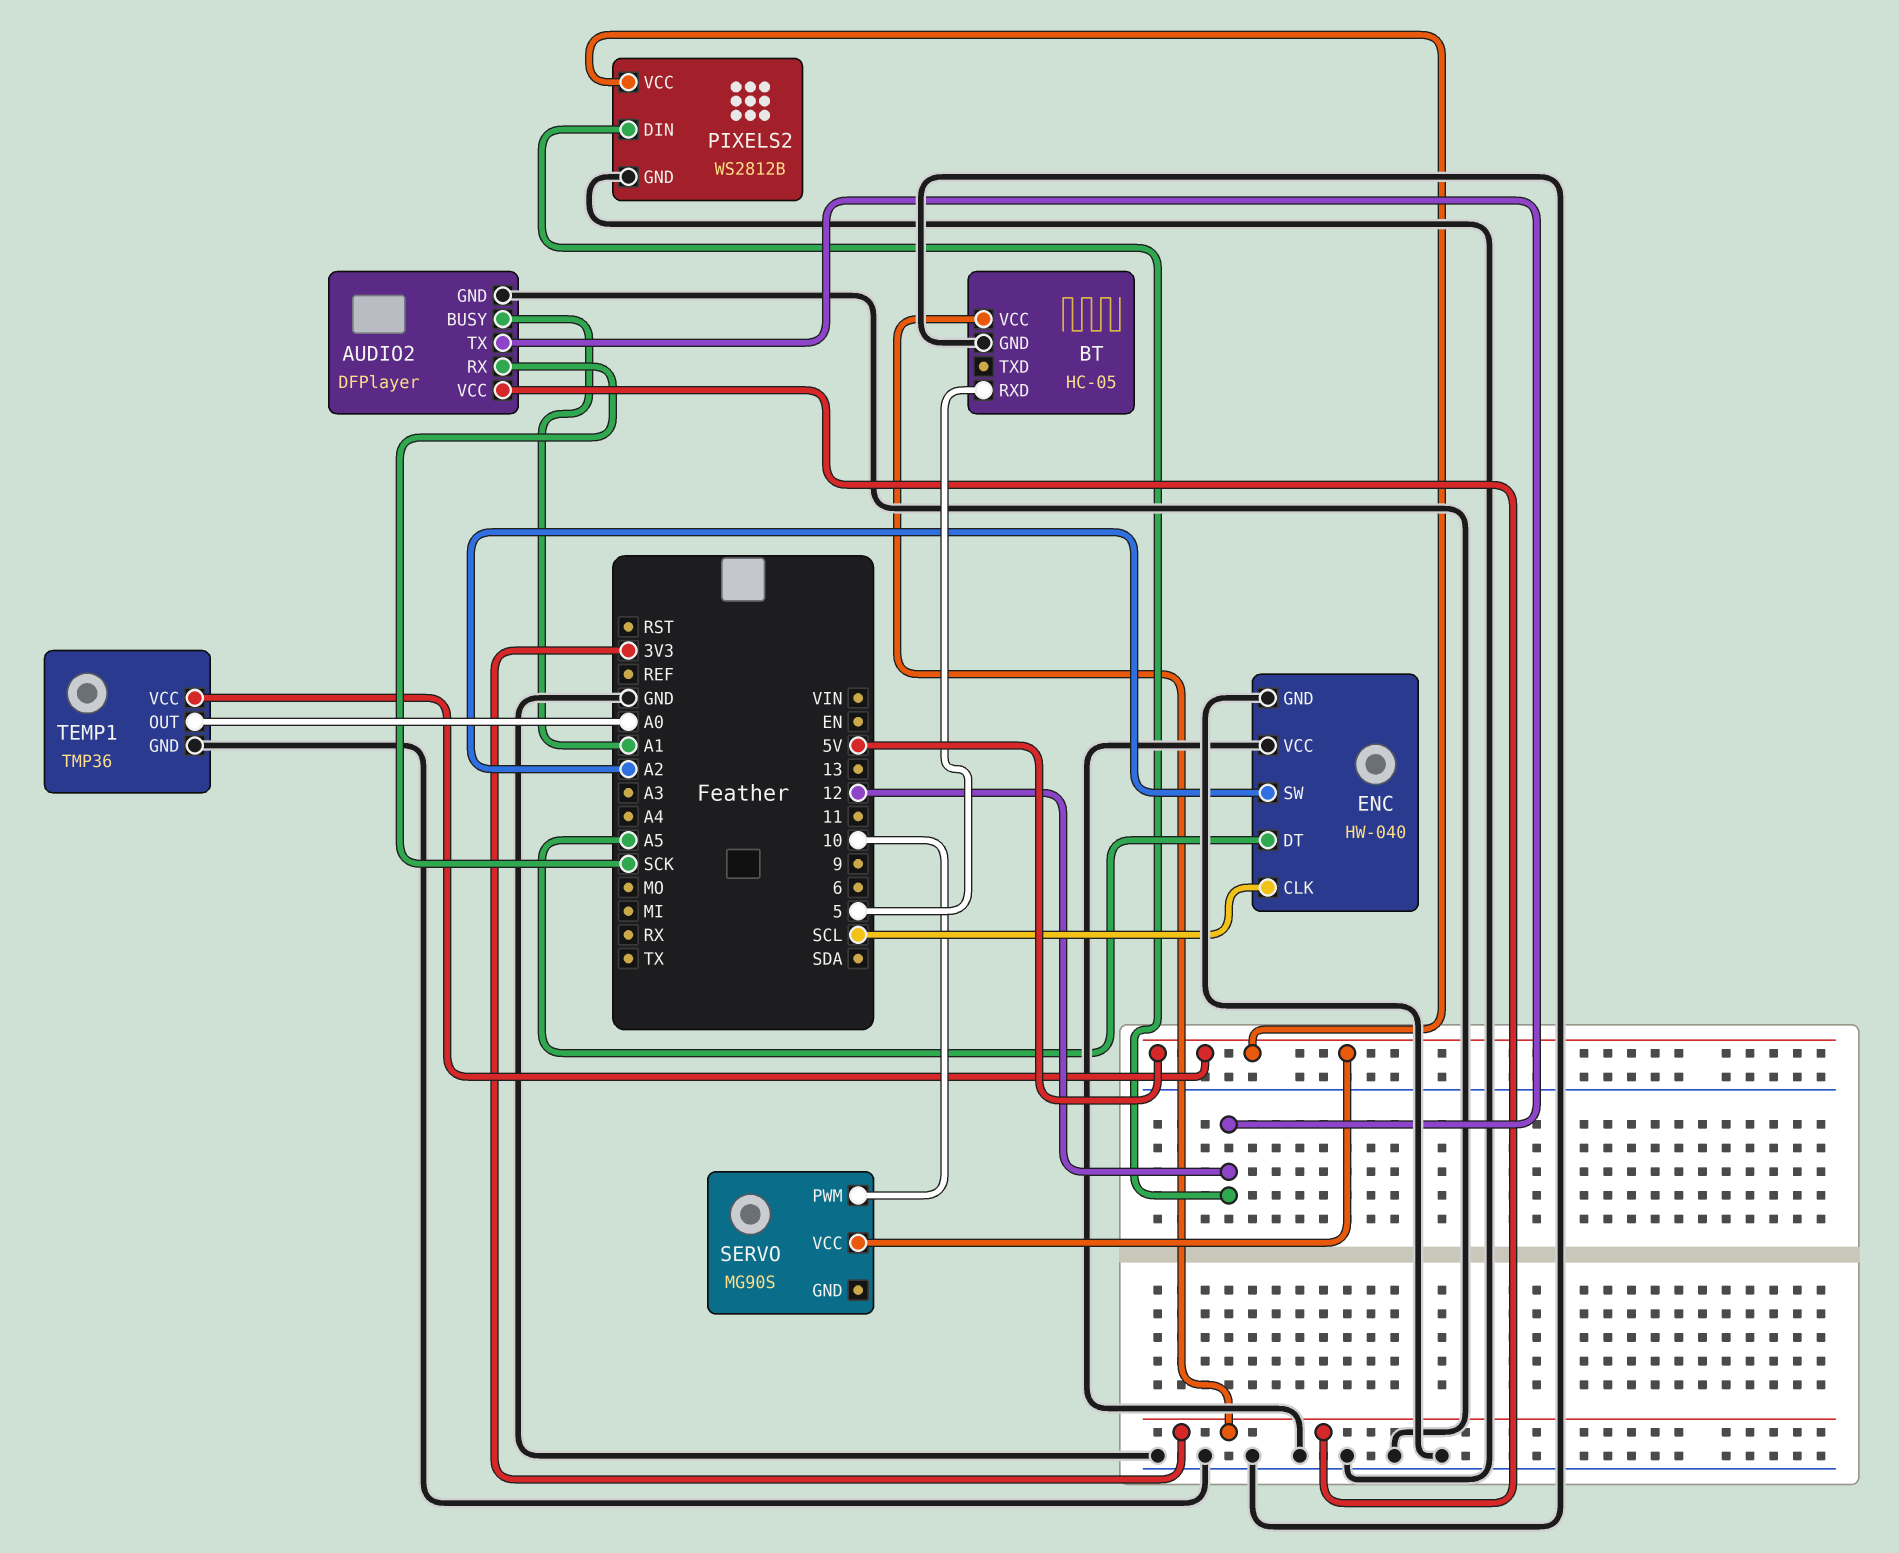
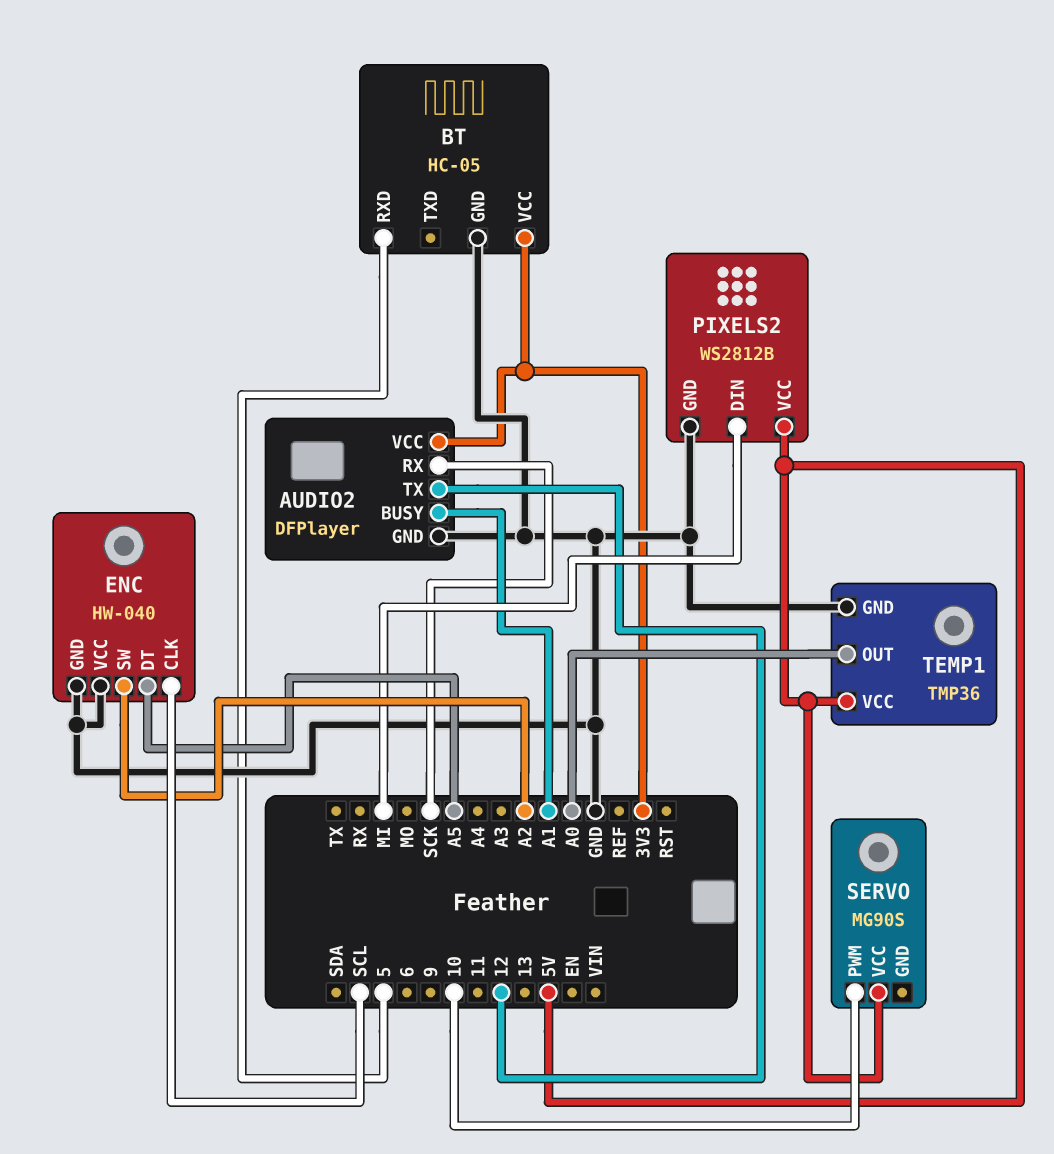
PIXELS2 pin DIN: 12 -> MI

